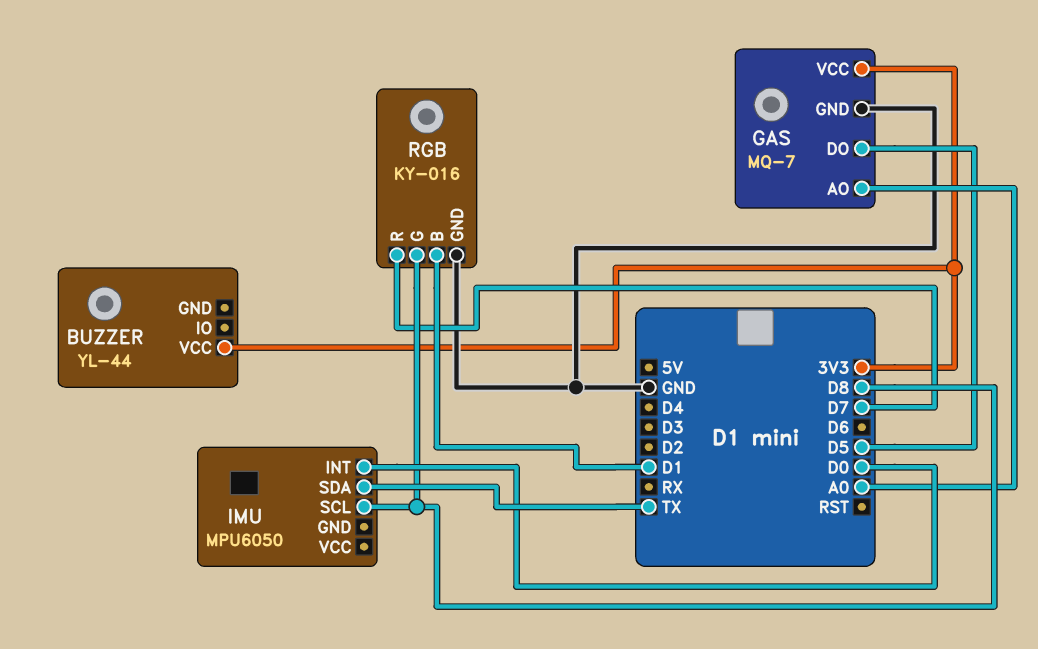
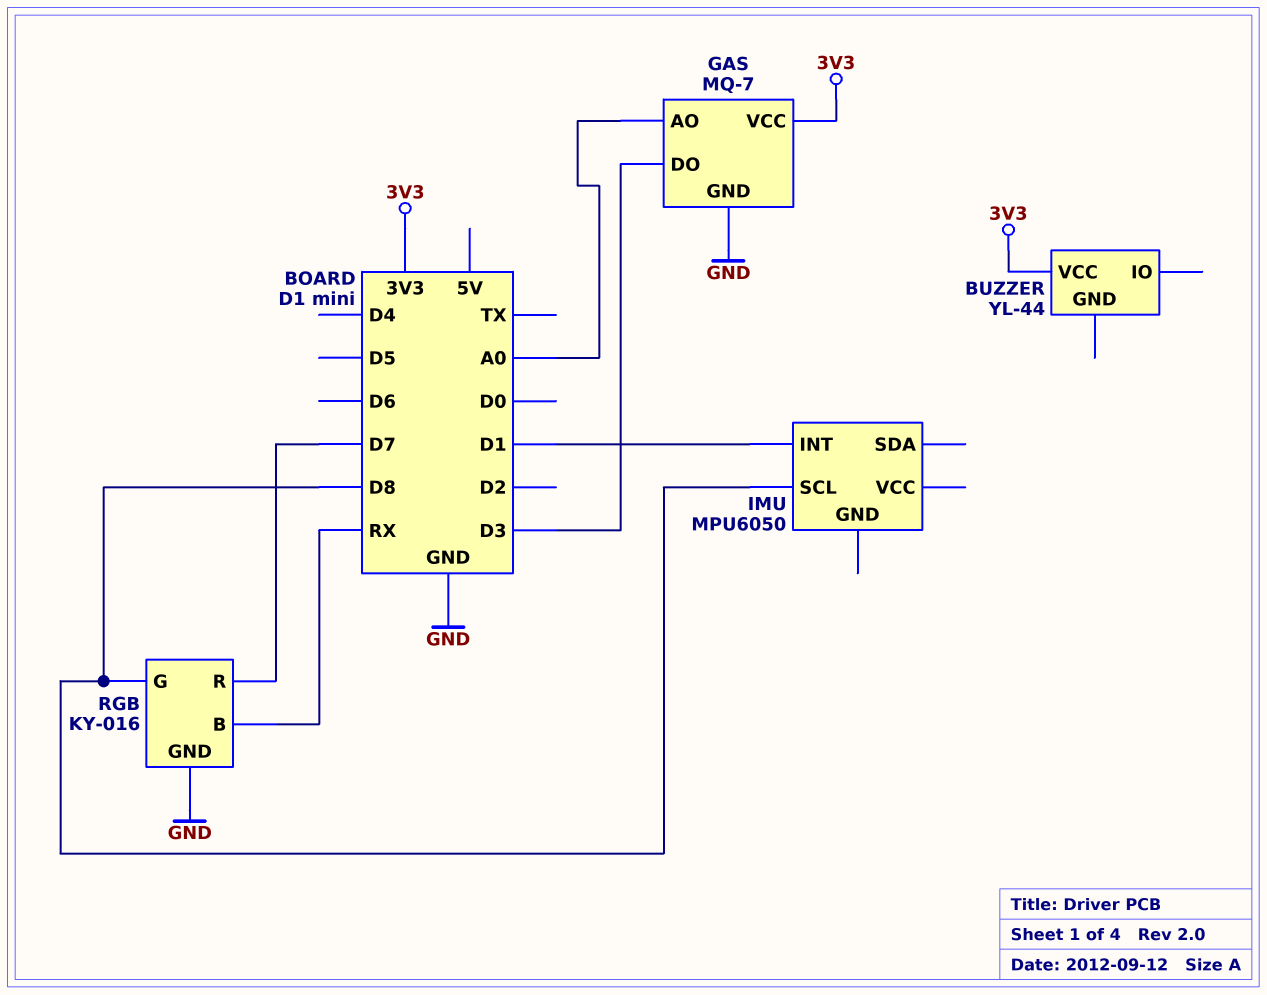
GAS pin DO: D5 -> D3
IMU pin INT: D0 -> D1
IMU pin SDA: TX -> none
RGB pin B: D1 -> RX

